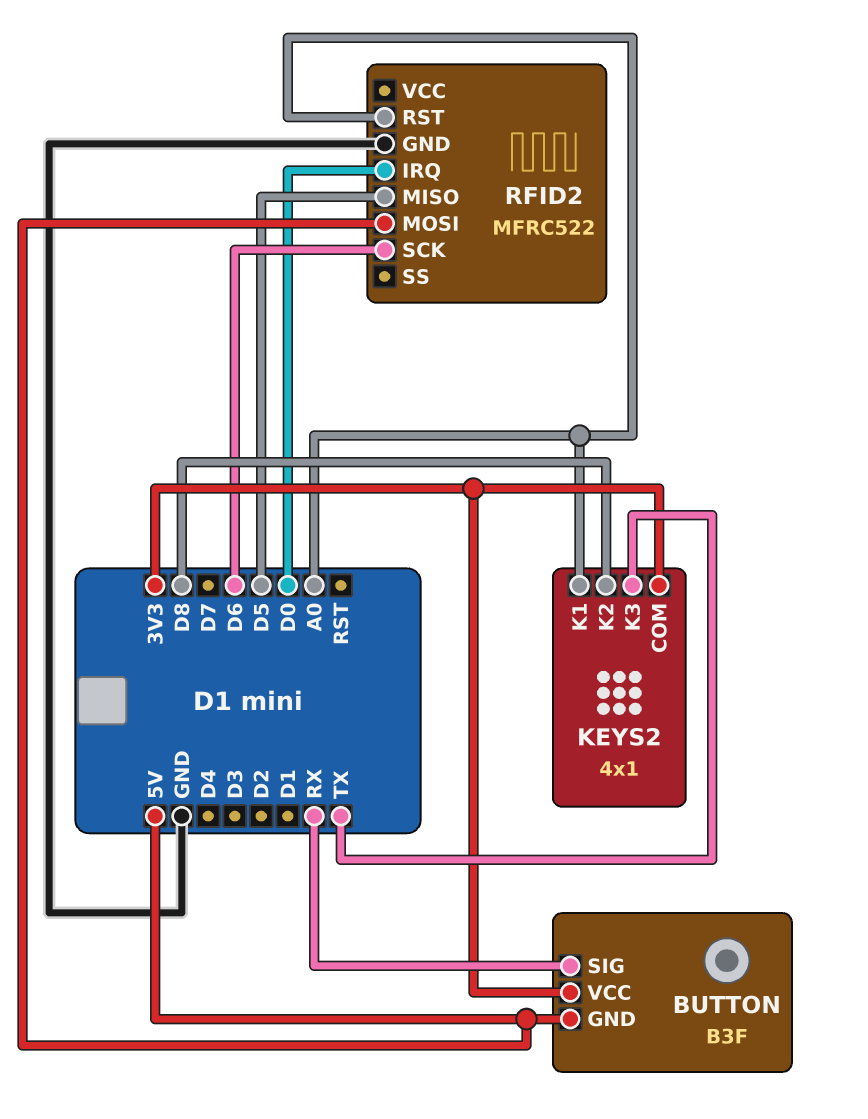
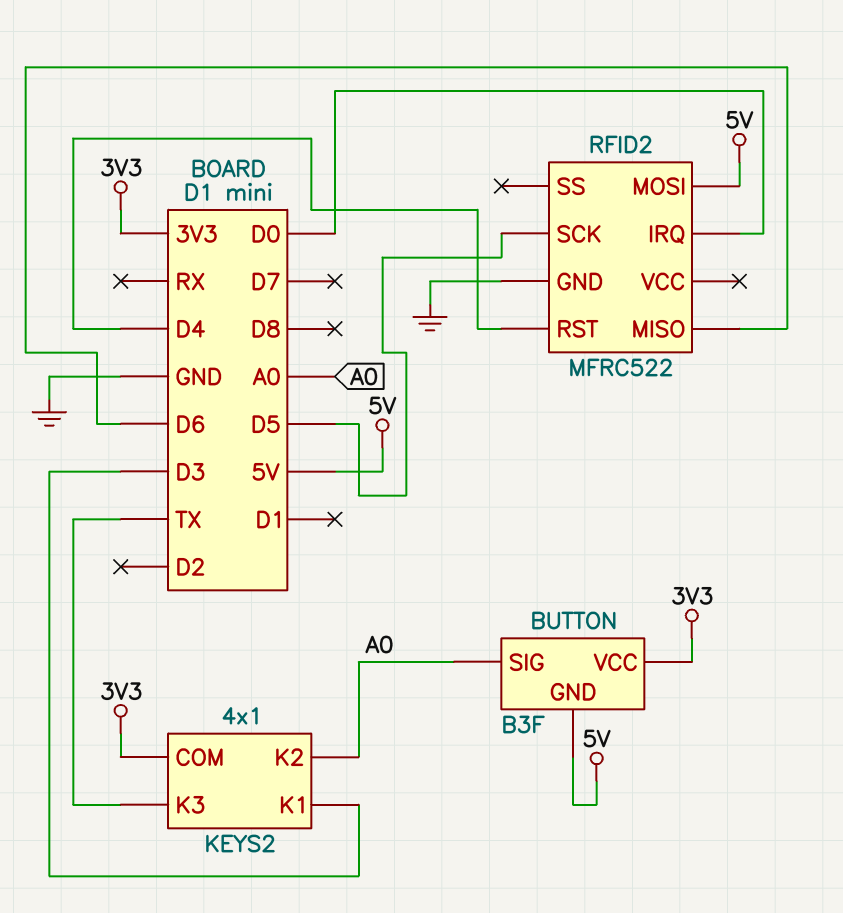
BUTTON pin SIG: RX -> A0
KEYS2 pin K1: A0 -> D3
KEYS2 pin K2: D8 -> A0
RFID2 pin MISO: D5 -> D6
RFID2 pin RST: A0 -> D4
RFID2 pin SCK: D6 -> D5

